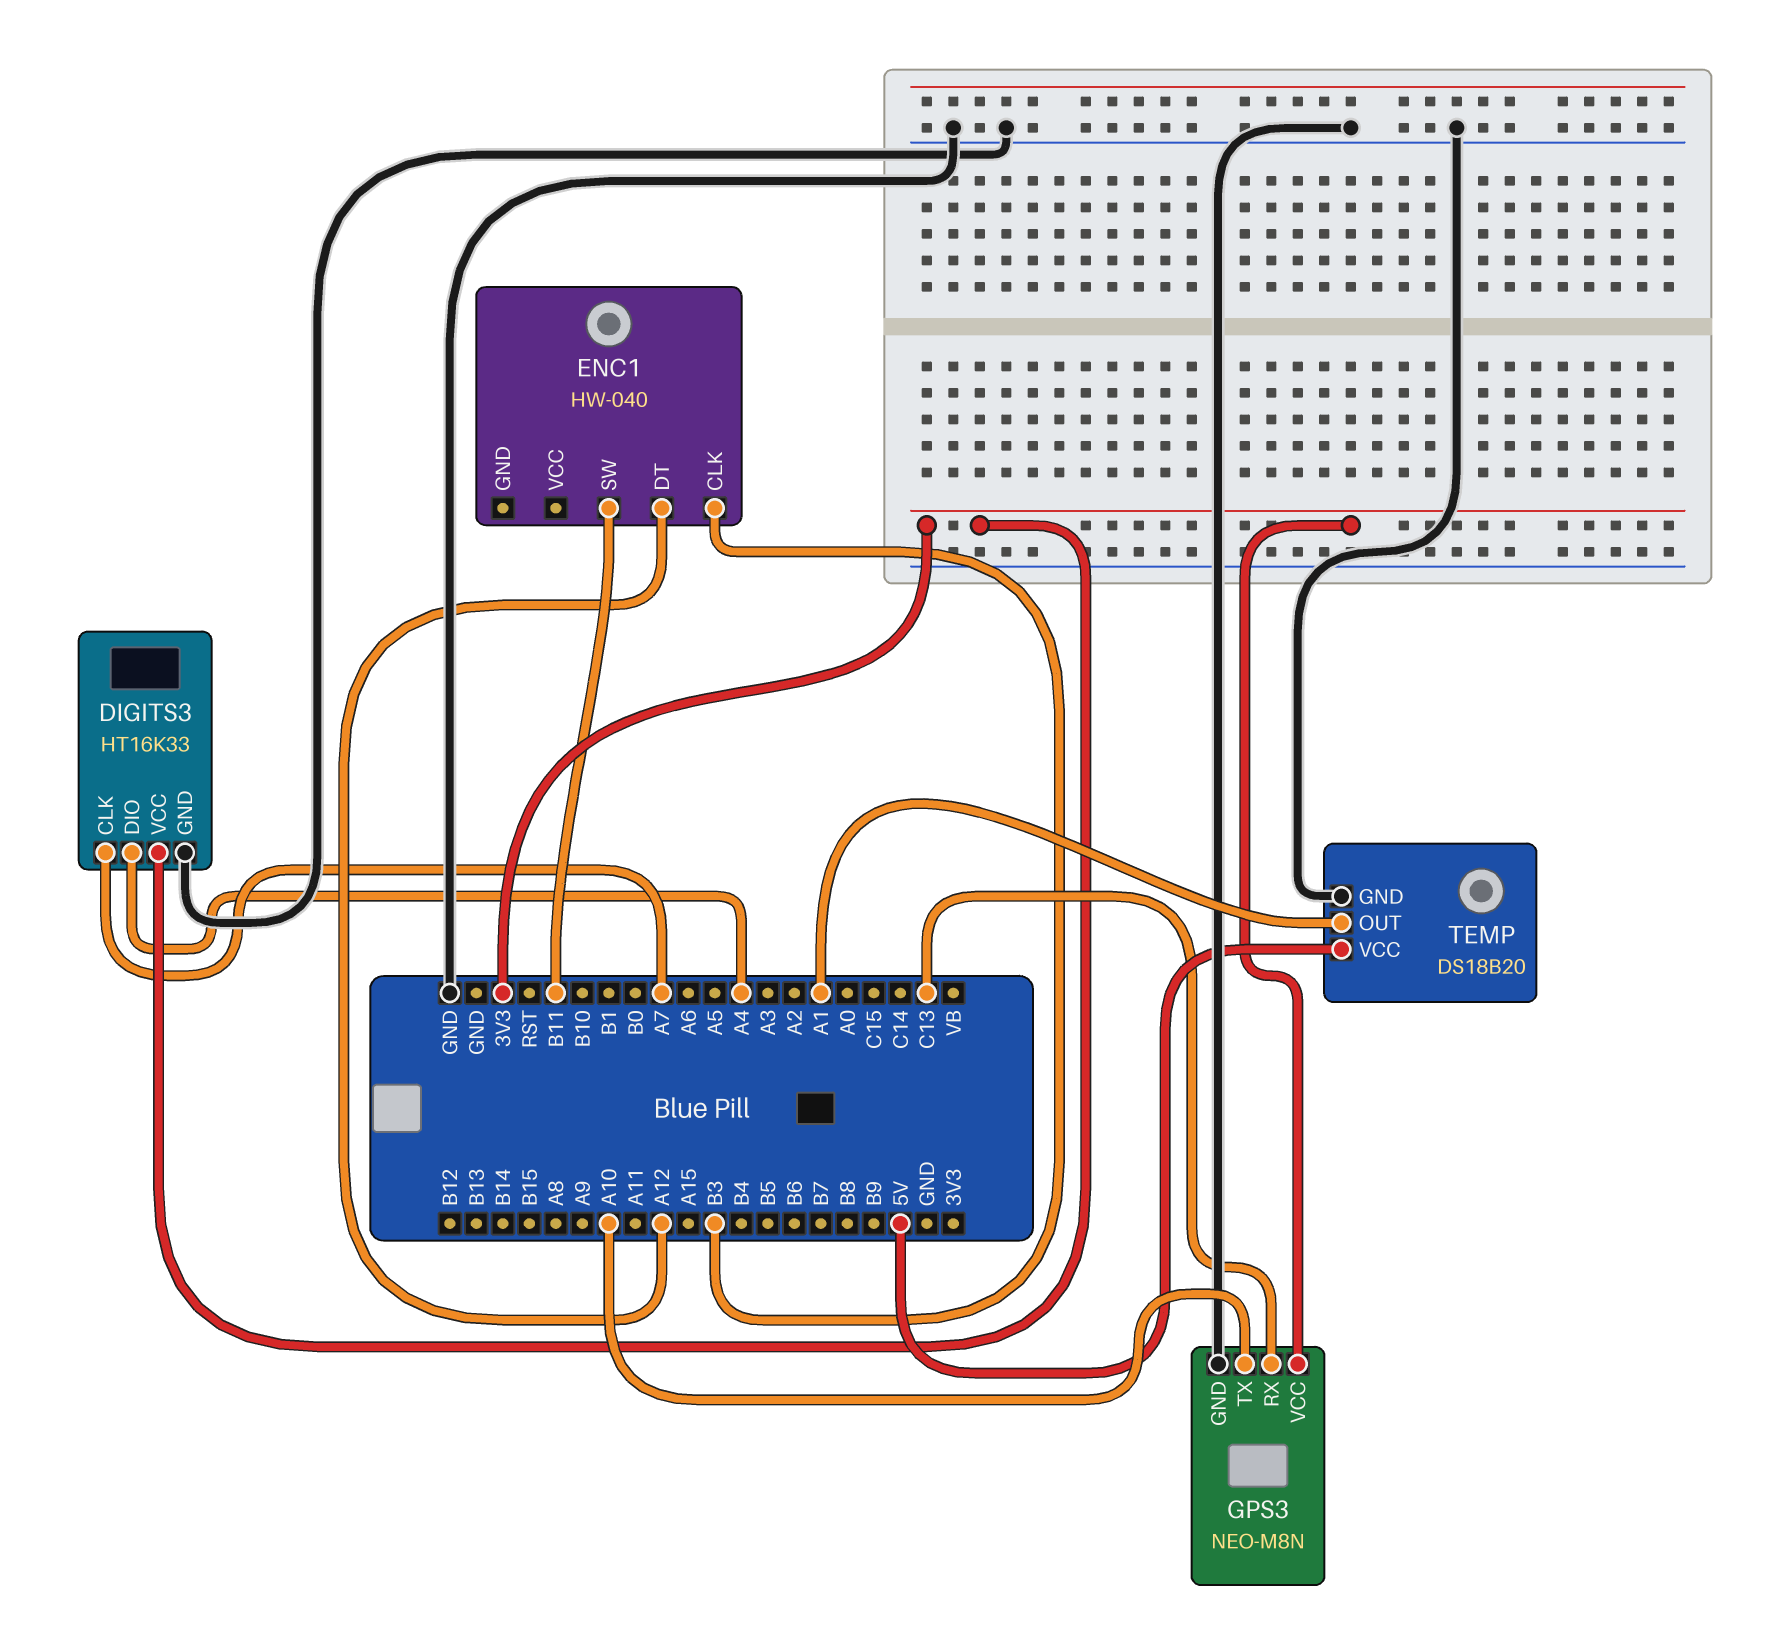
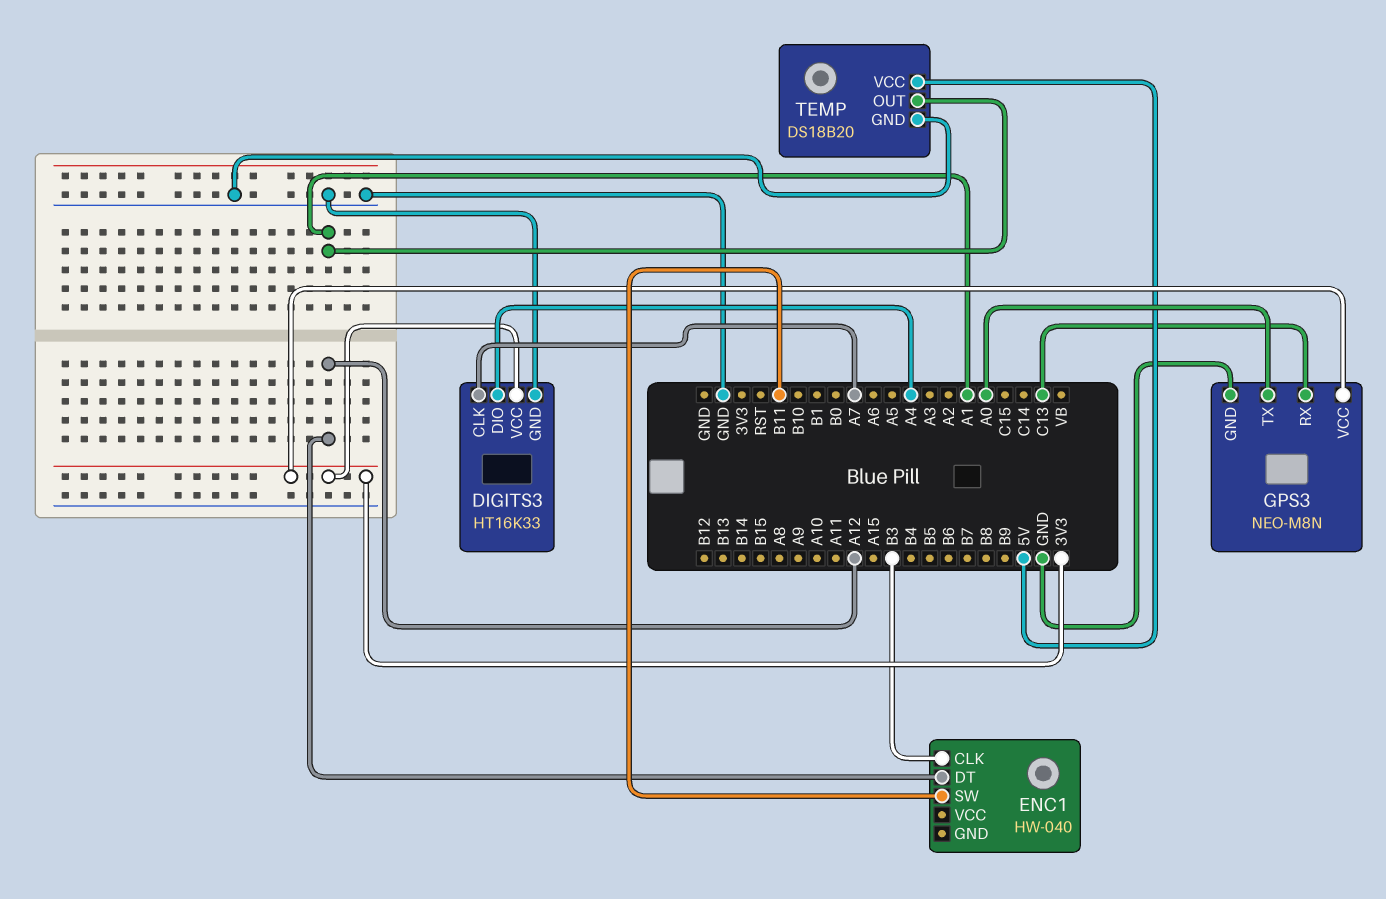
GPS3 pin TX: A10 -> A0

